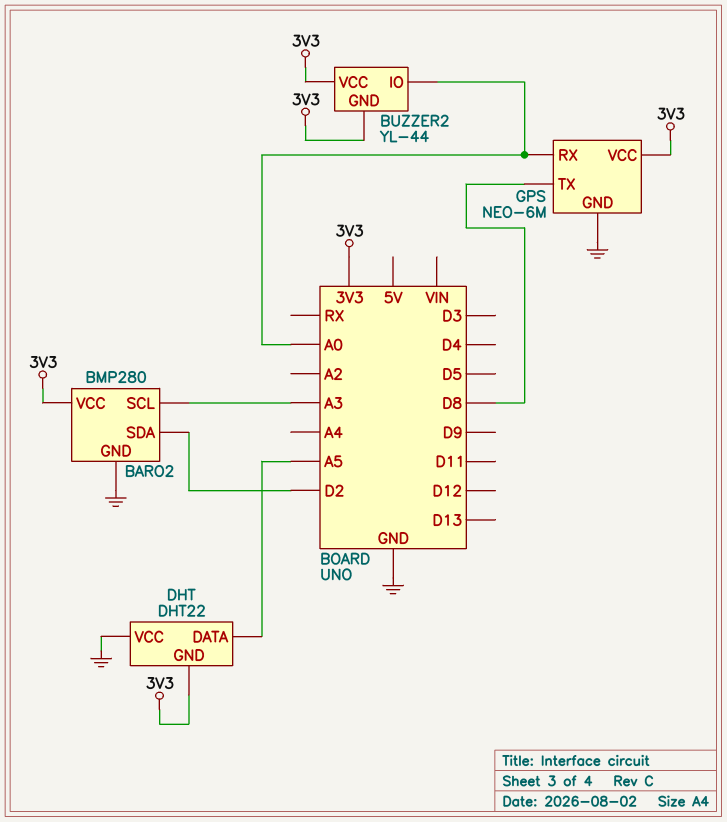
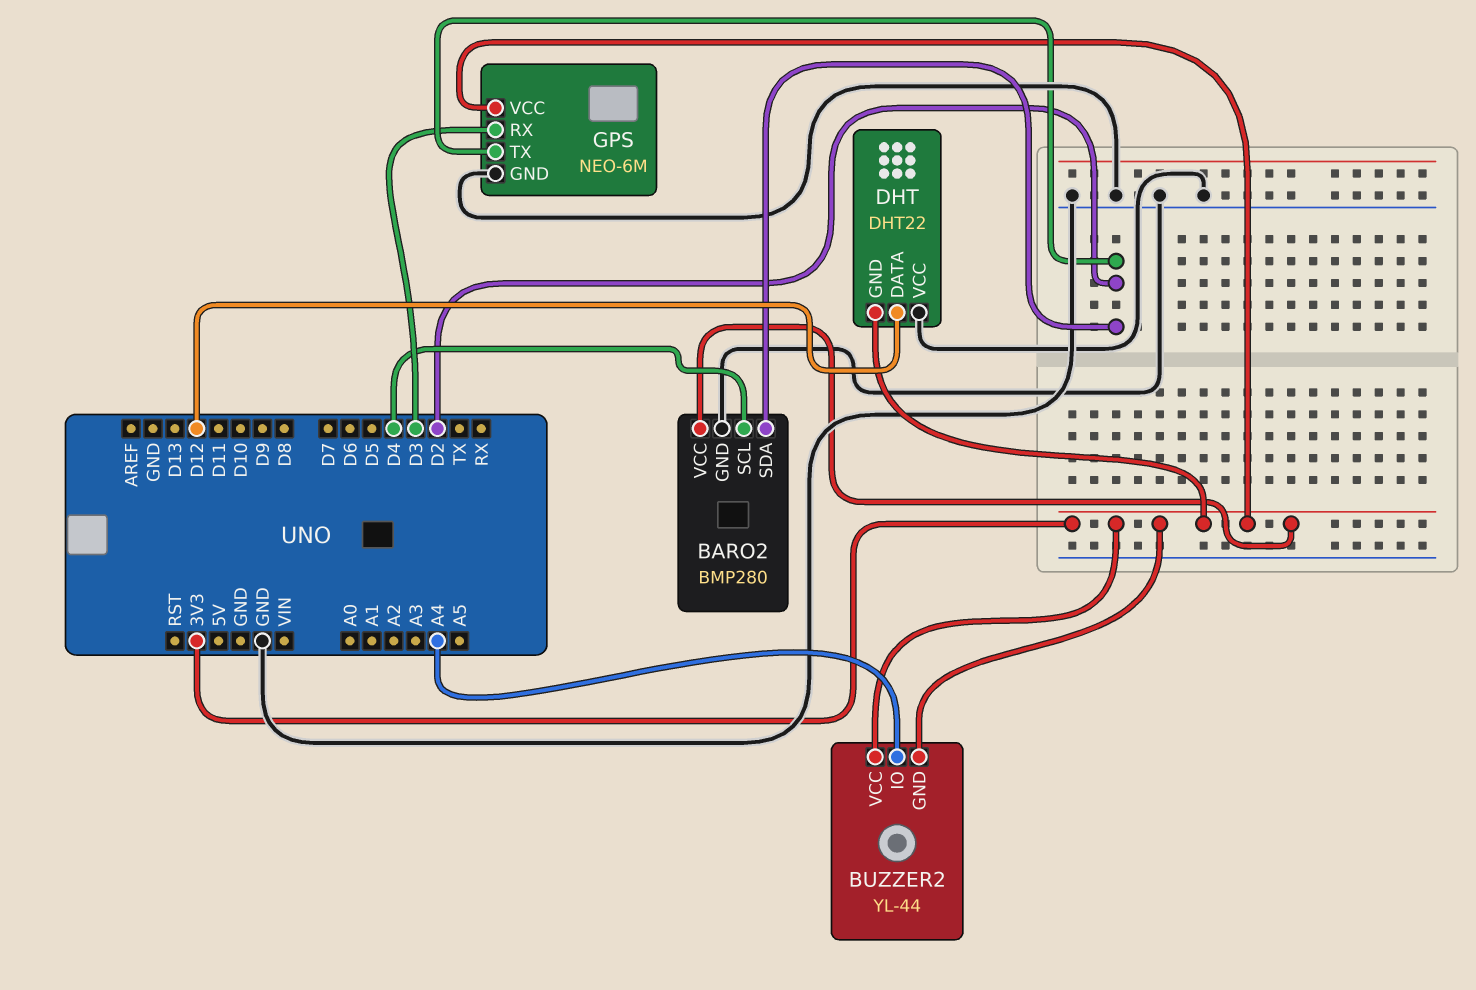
BARO2 pin SCL: A3 -> D4
BUZZER2 pin IO: A0 -> A4
DHT pin DATA: A5 -> D12
GPS pin RX: A0 -> D3
GPS pin TX: D8 -> D2

